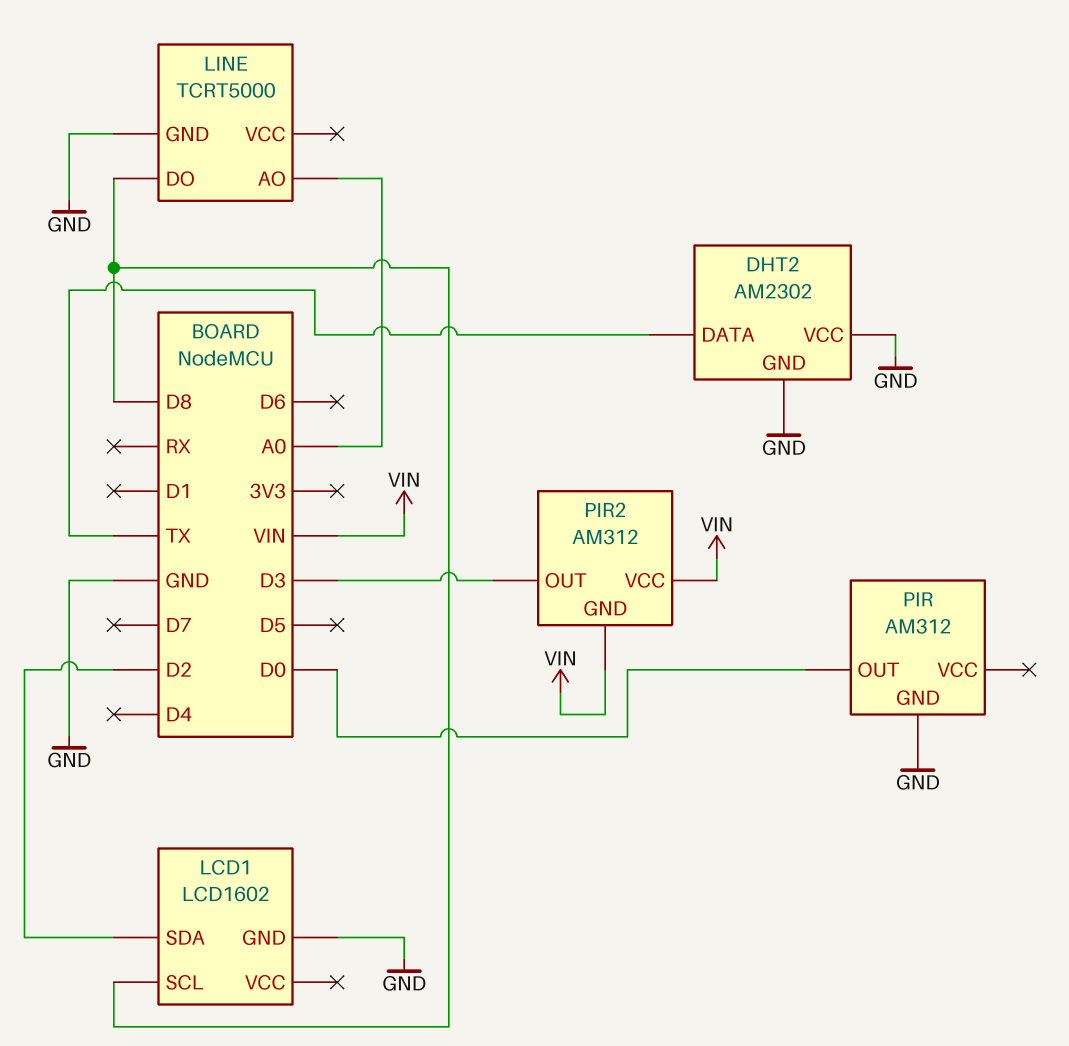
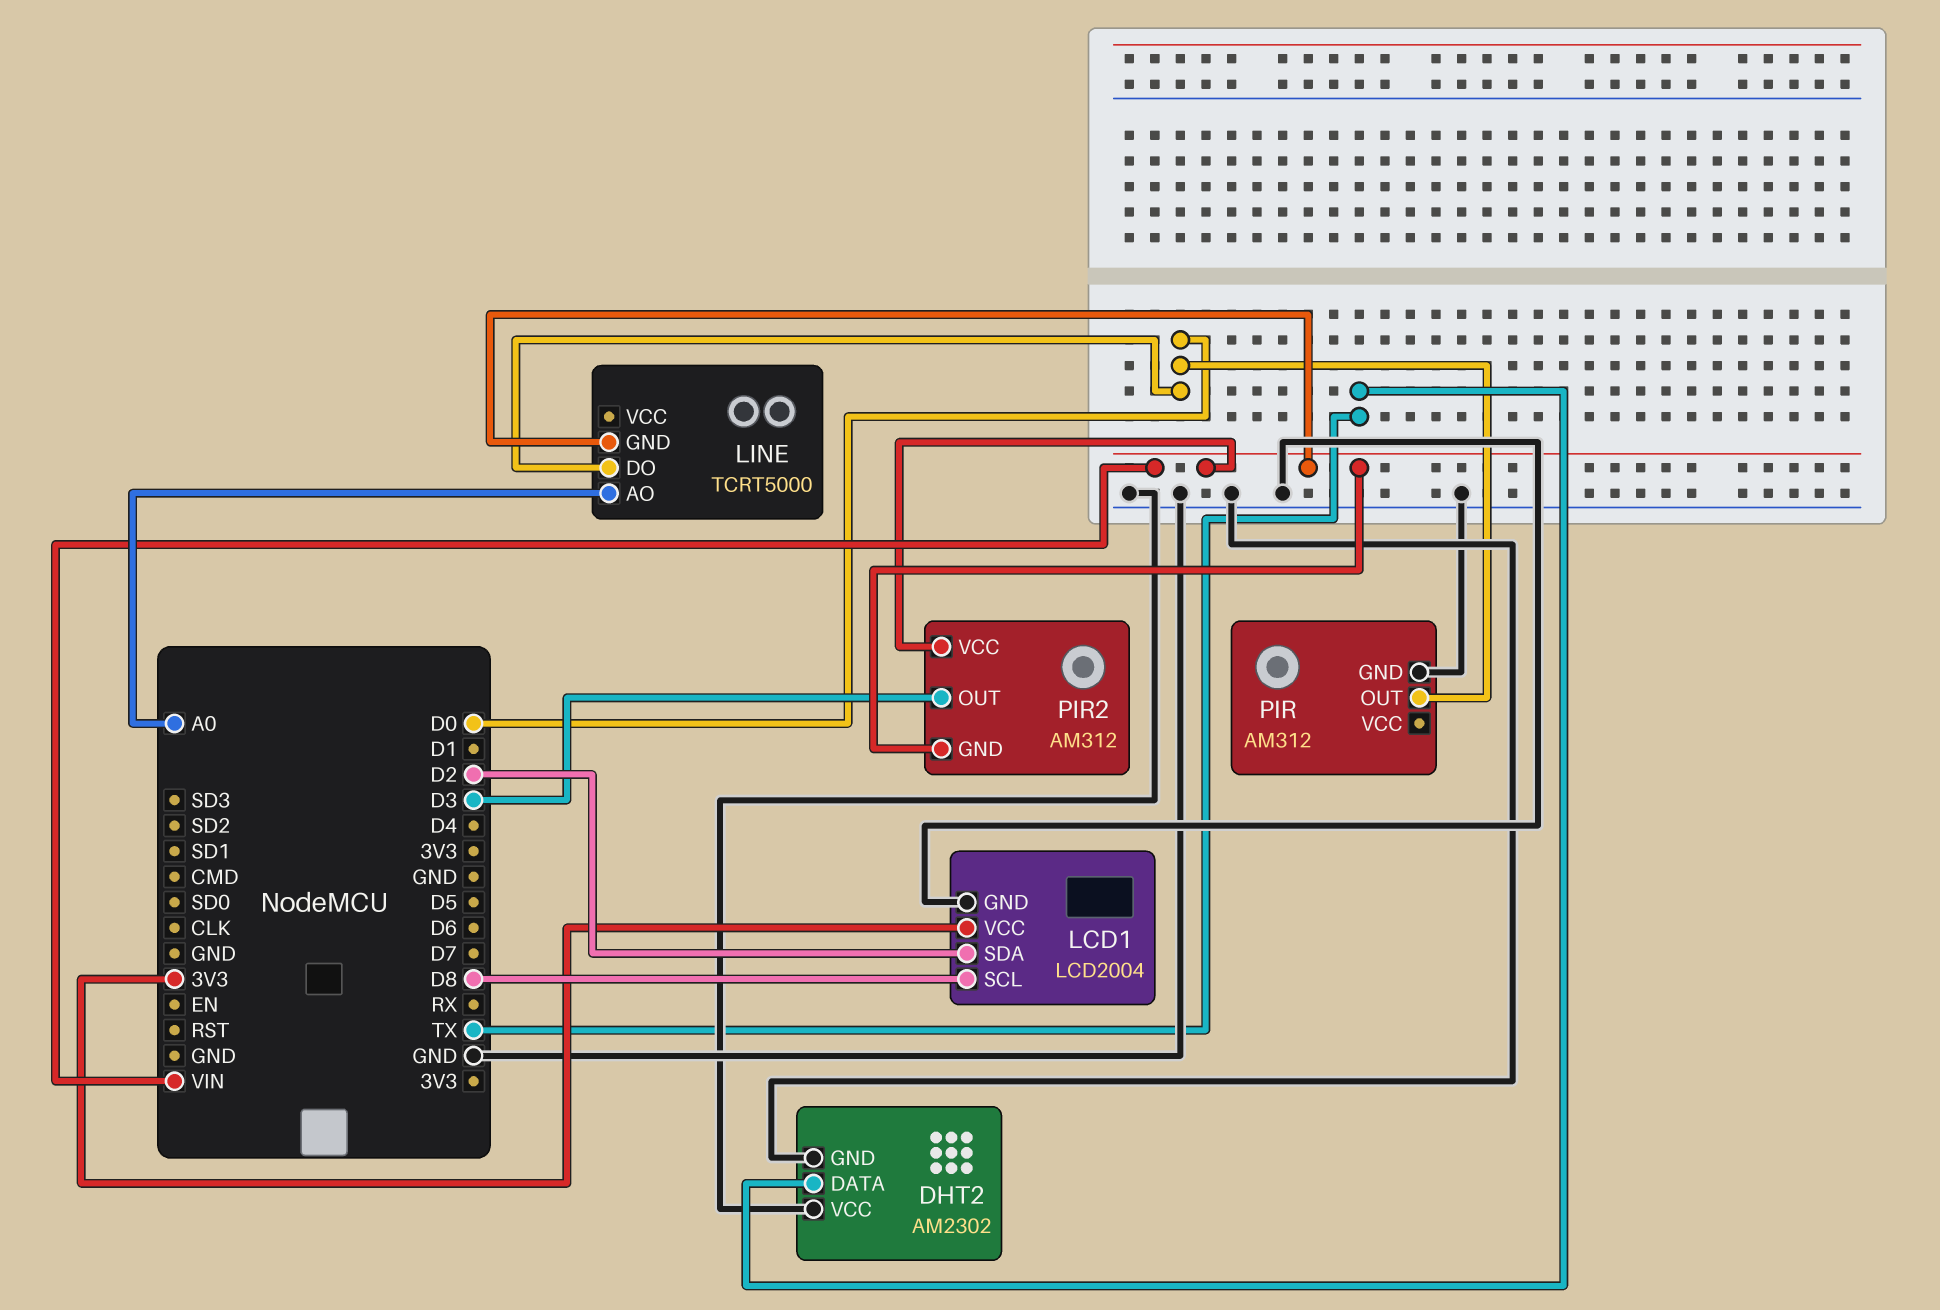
LCD1: LCD1602 -> LCD2004
LCD1 pin VCC: none -> 3V3
LINE pin DO: D8 -> D0
LINE pin GND: GND -> VIN

